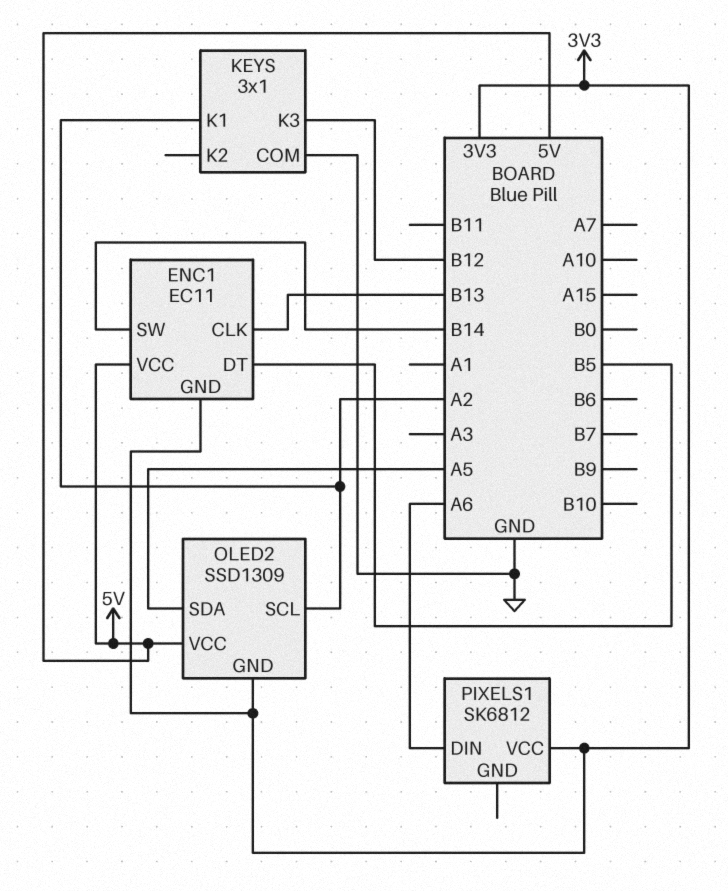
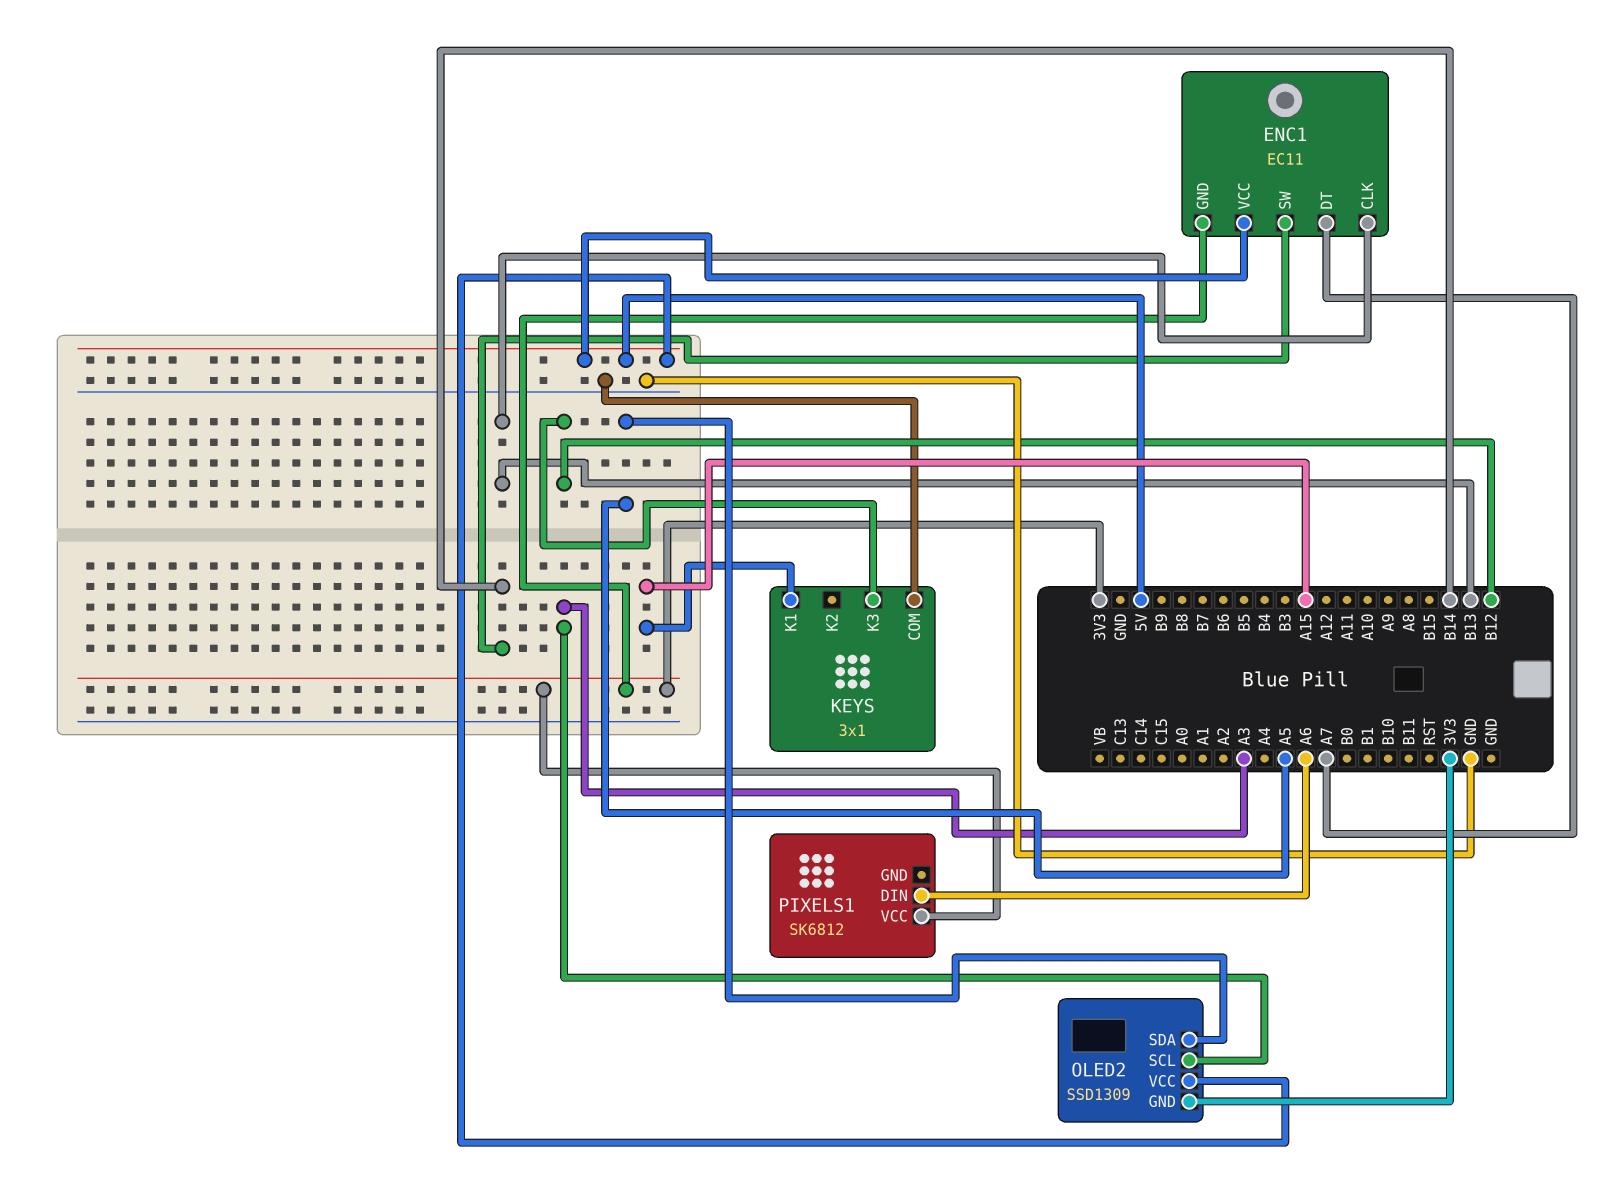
ENC1 pin DT: B5 -> A7
KEYS pin K1: A2 -> A15
OLED2 pin SCL: A2 -> A3

